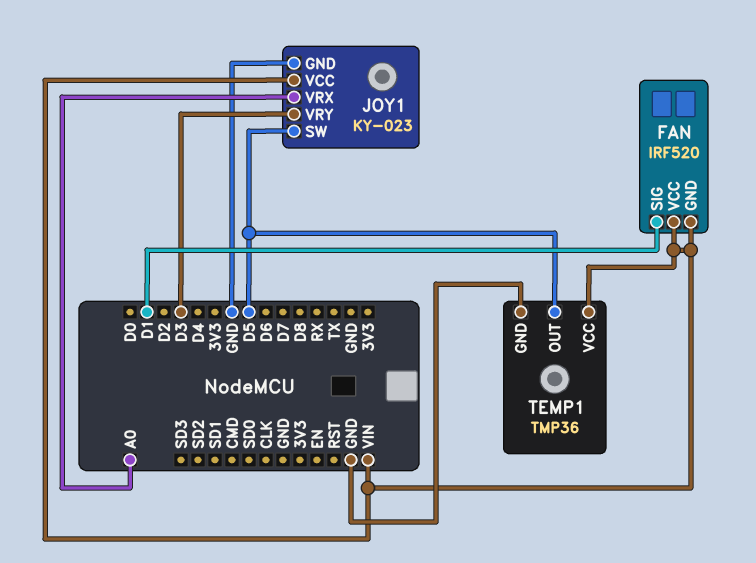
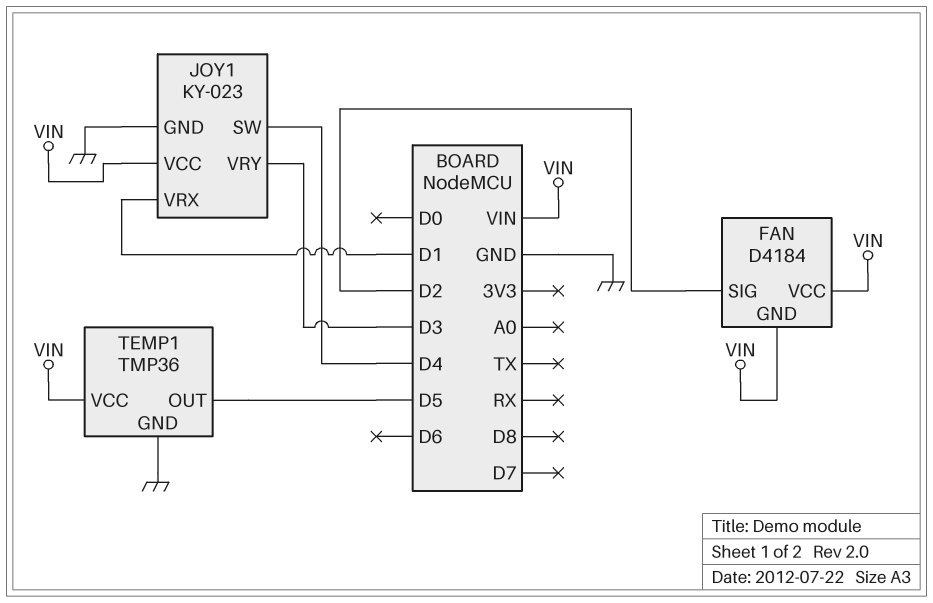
FAN: IRF520 -> D4184
FAN pin SIG: D1 -> D2
JOY1 pin SW: D5 -> D4
JOY1 pin VRX: A0 -> D1

